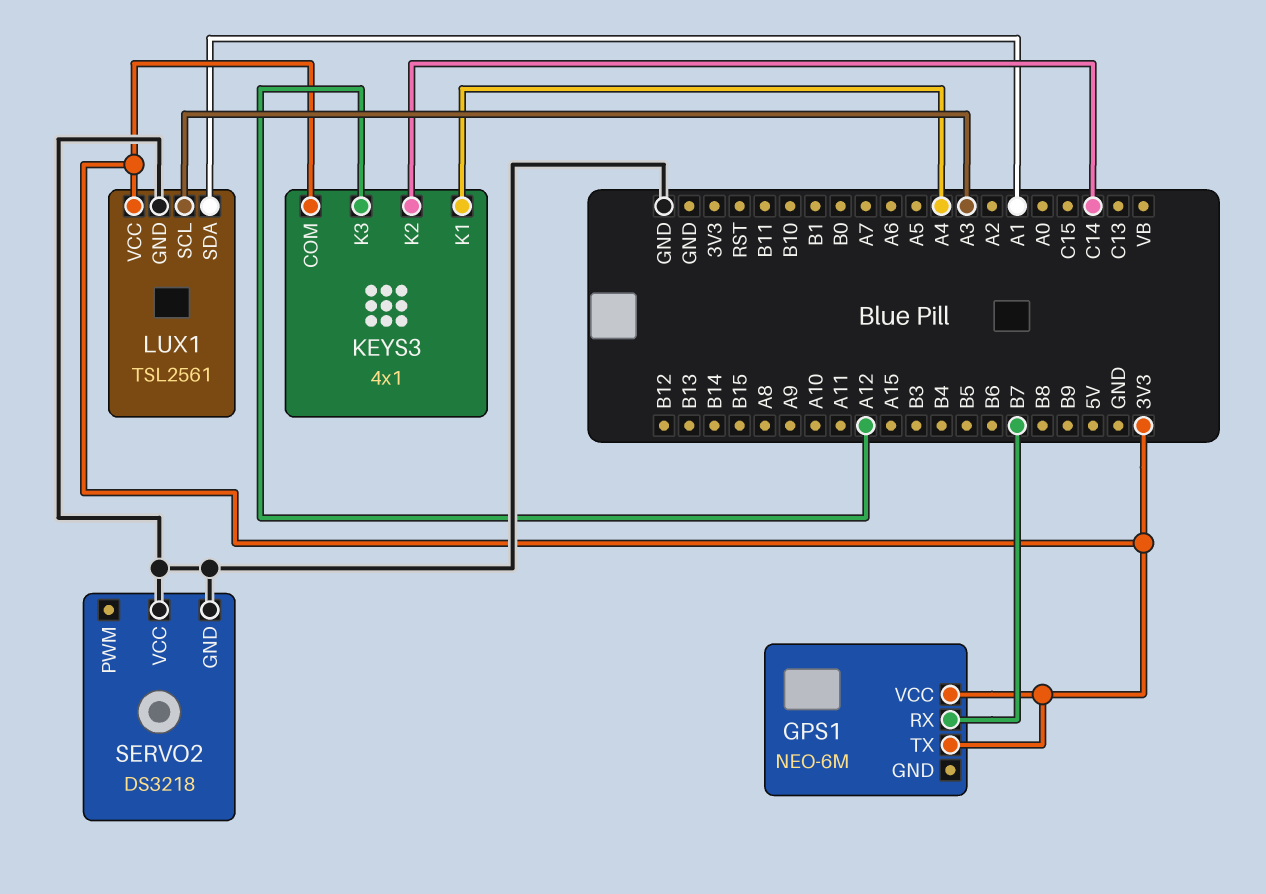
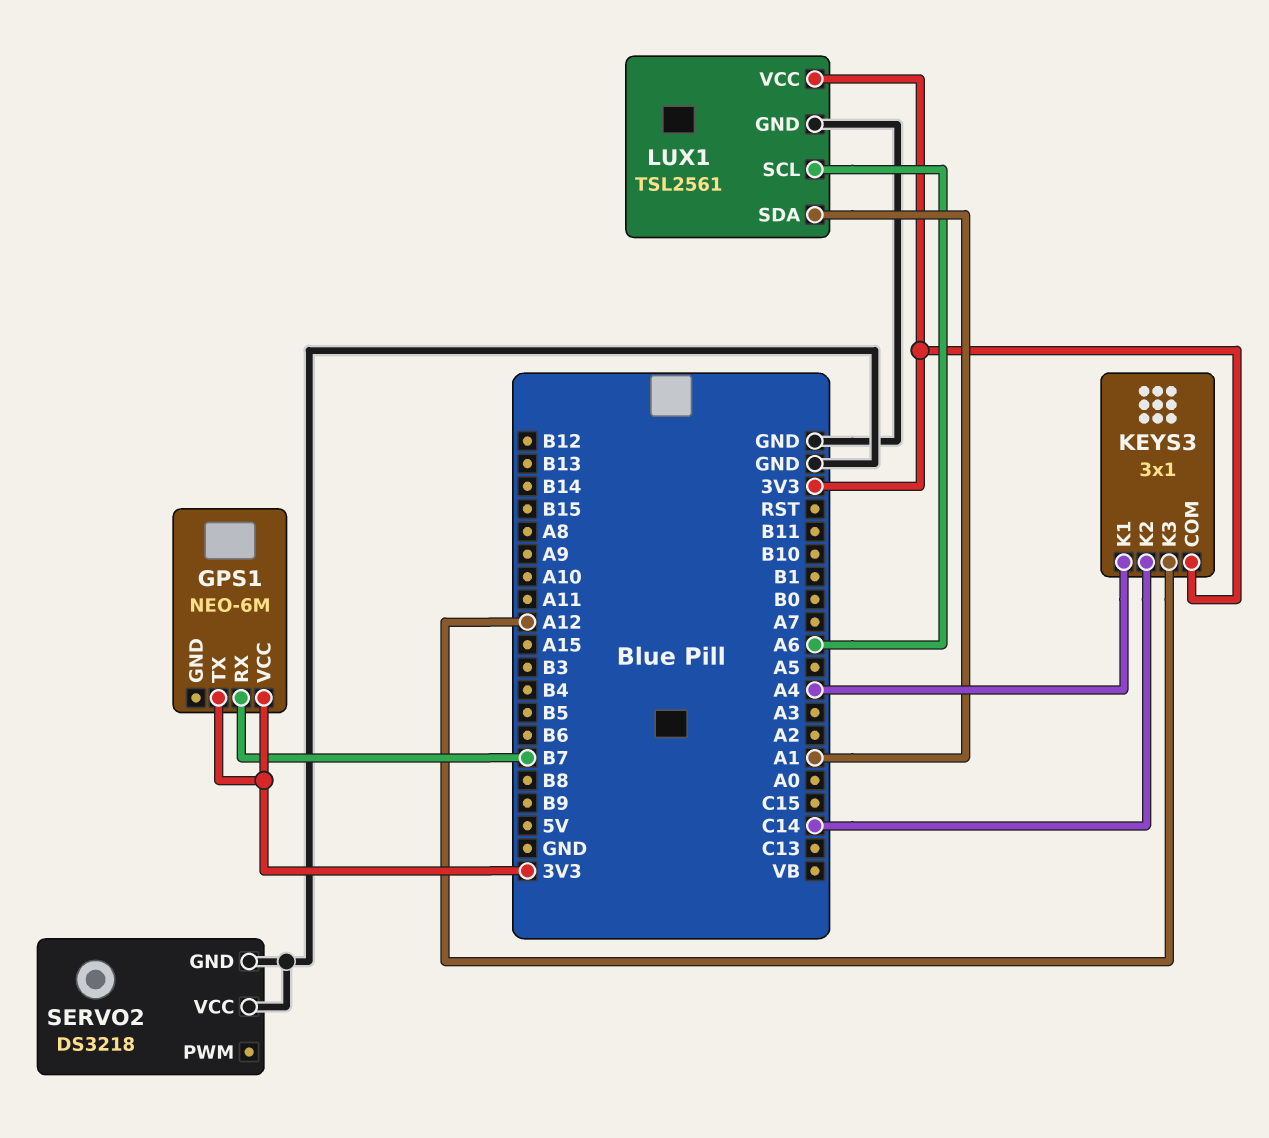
KEYS3: 4x1 -> 3x1
LUX1 pin SCL: A3 -> A6

